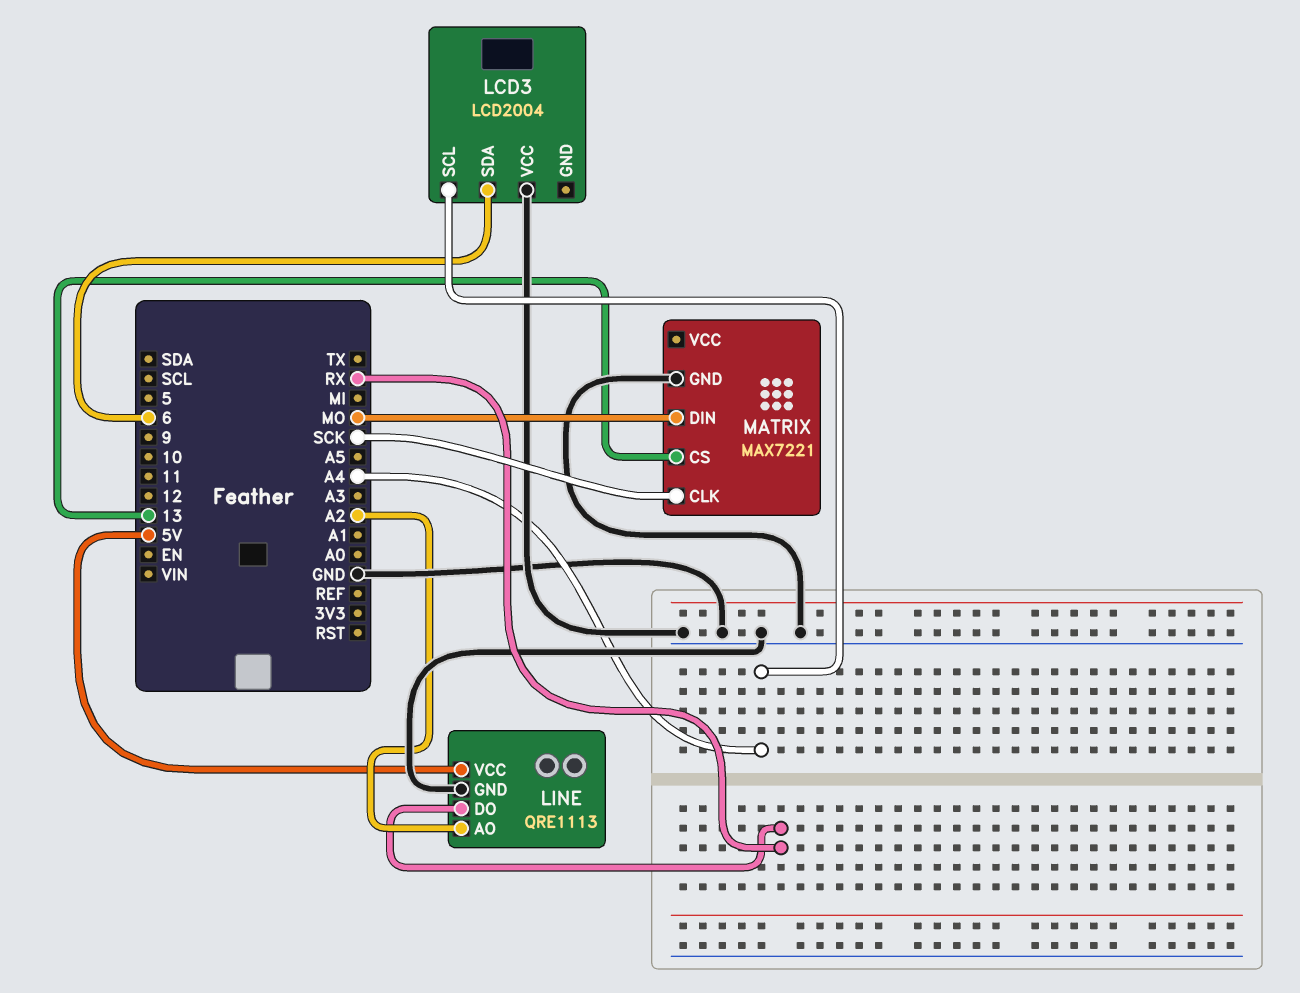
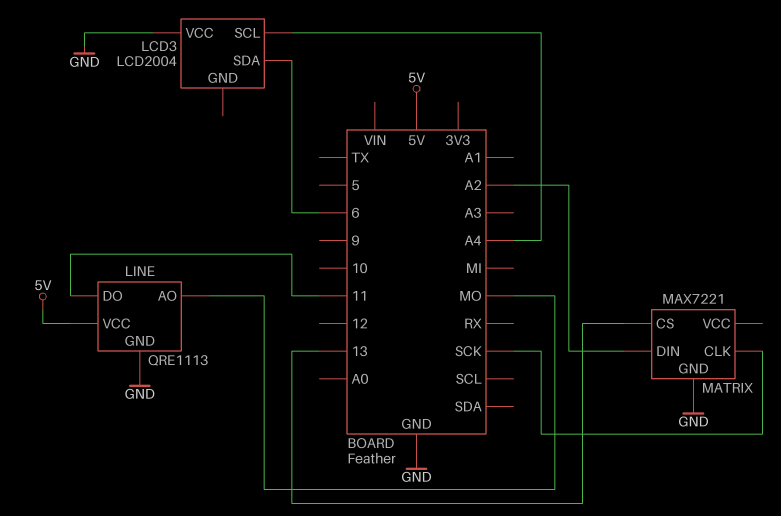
LINE pin AO: A2 -> MO
LINE pin DO: RX -> 11
MATRIX pin DIN: MO -> A2

